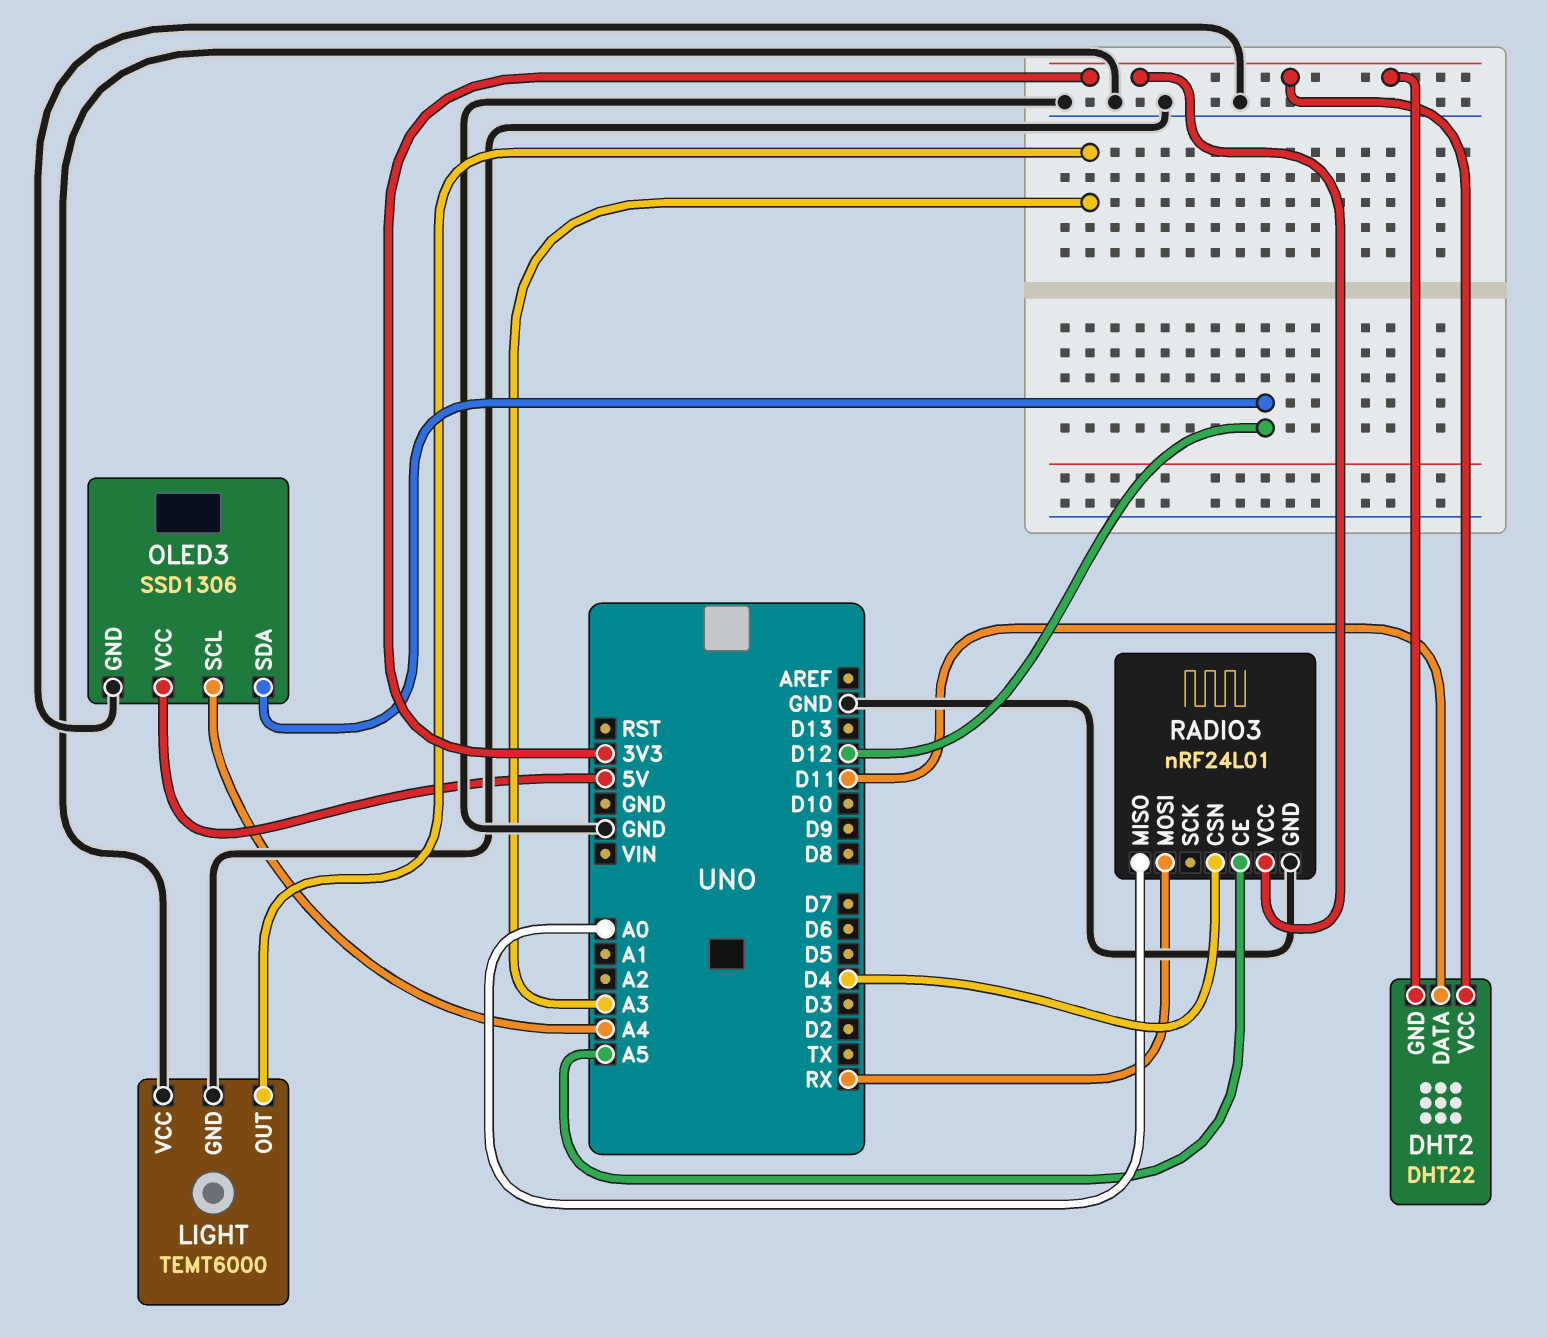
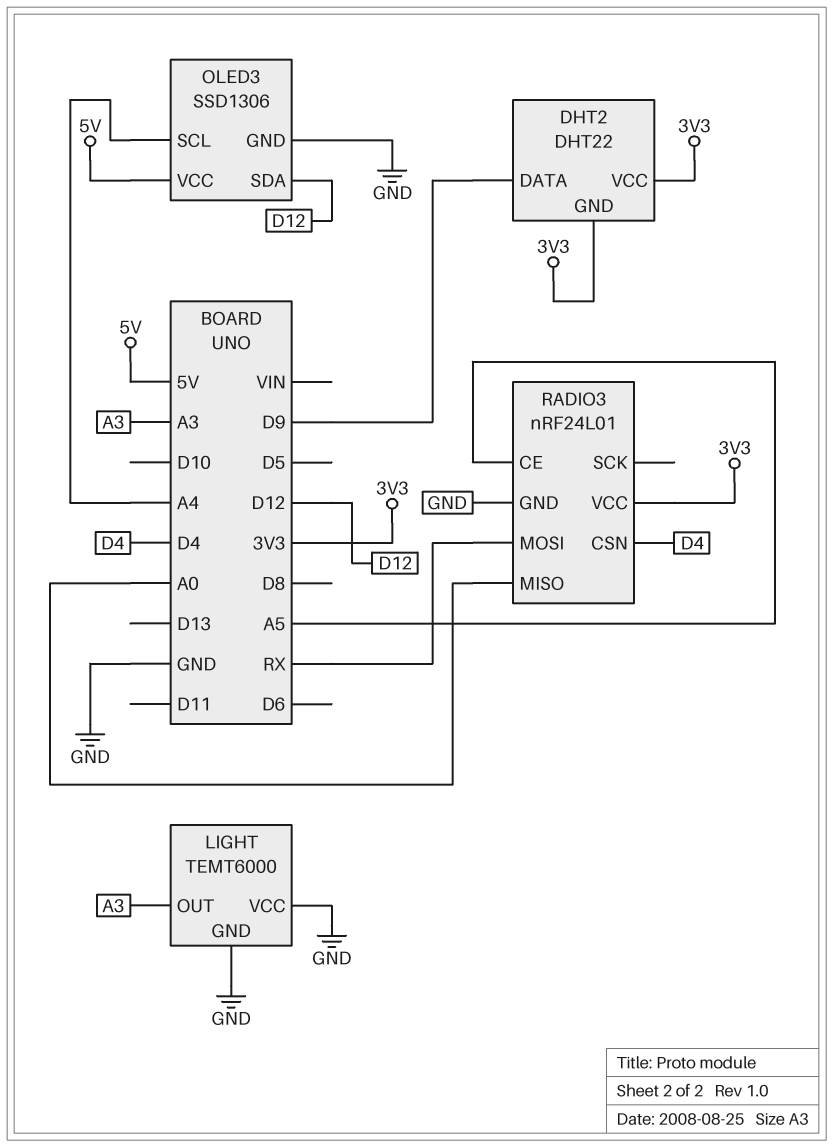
DHT2 pin DATA: D11 -> D9

